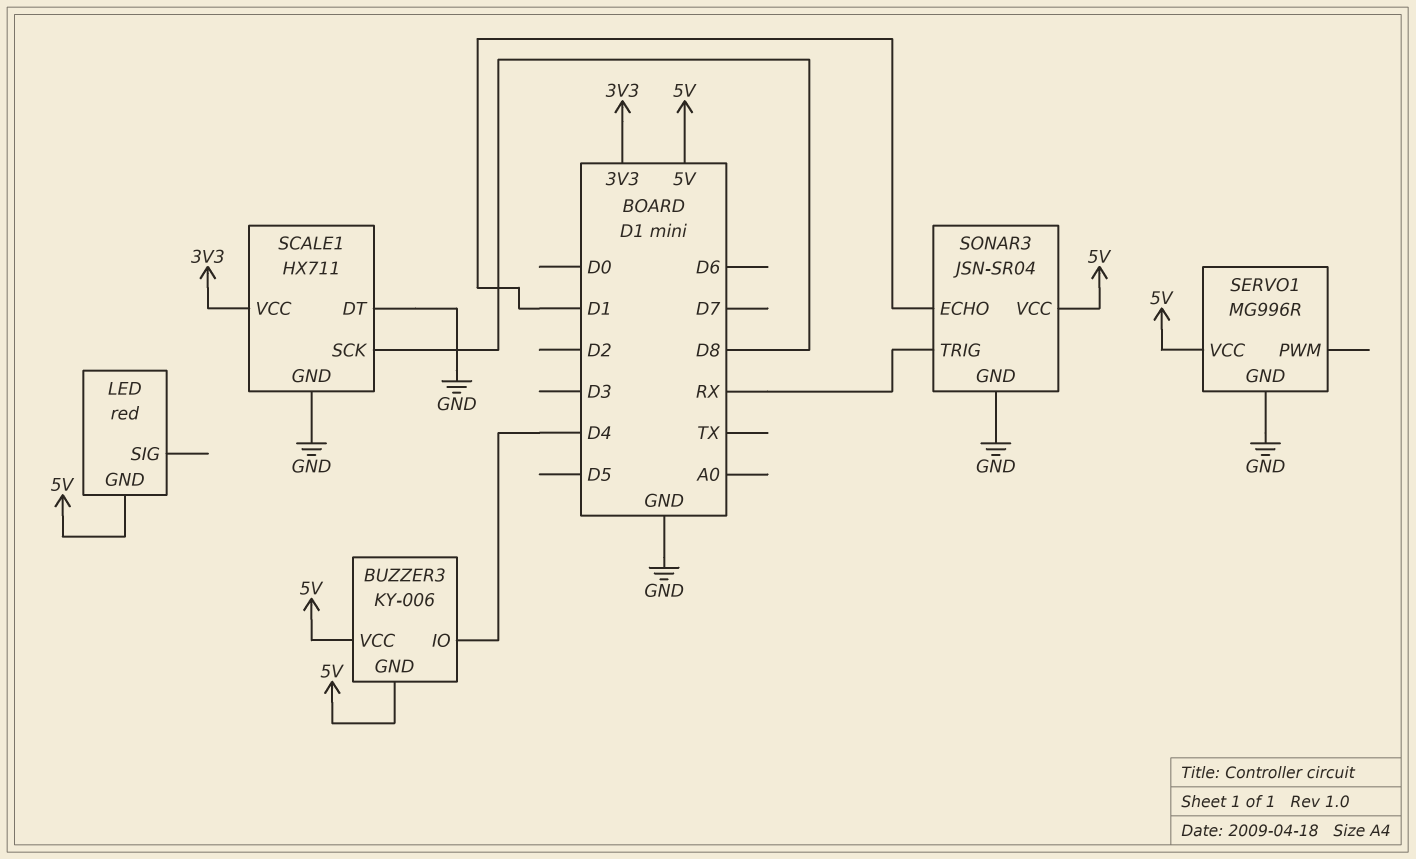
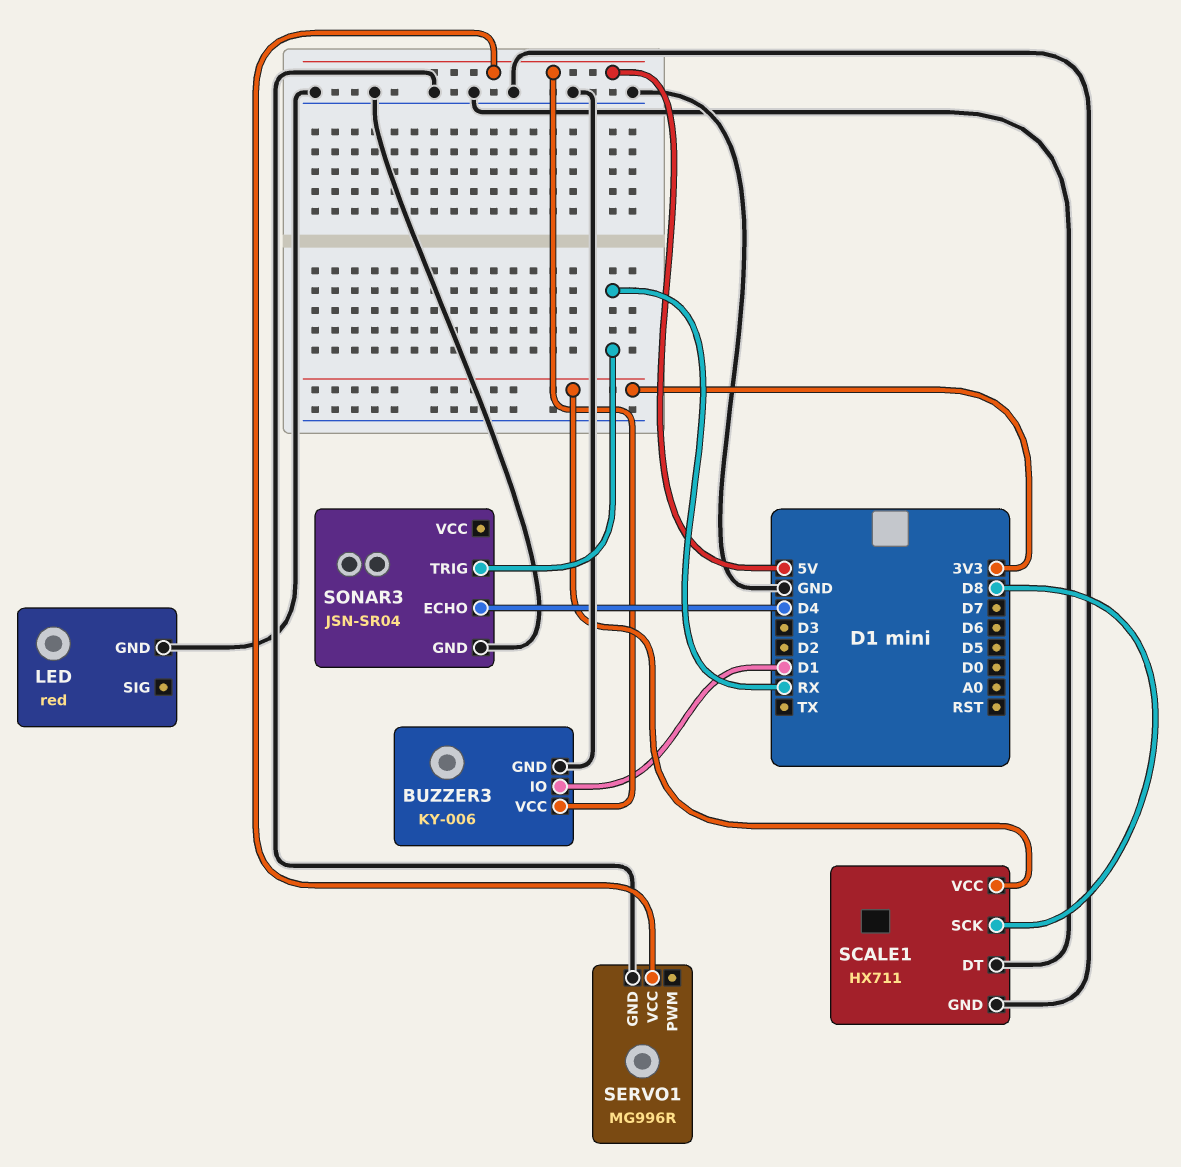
BUZZER3 pin GND: 5V -> GND
BUZZER3 pin IO: D4 -> D1
LED pin GND: 5V -> GND
SONAR3 pin ECHO: D1 -> D4
SONAR3 pin VCC: 5V -> none

